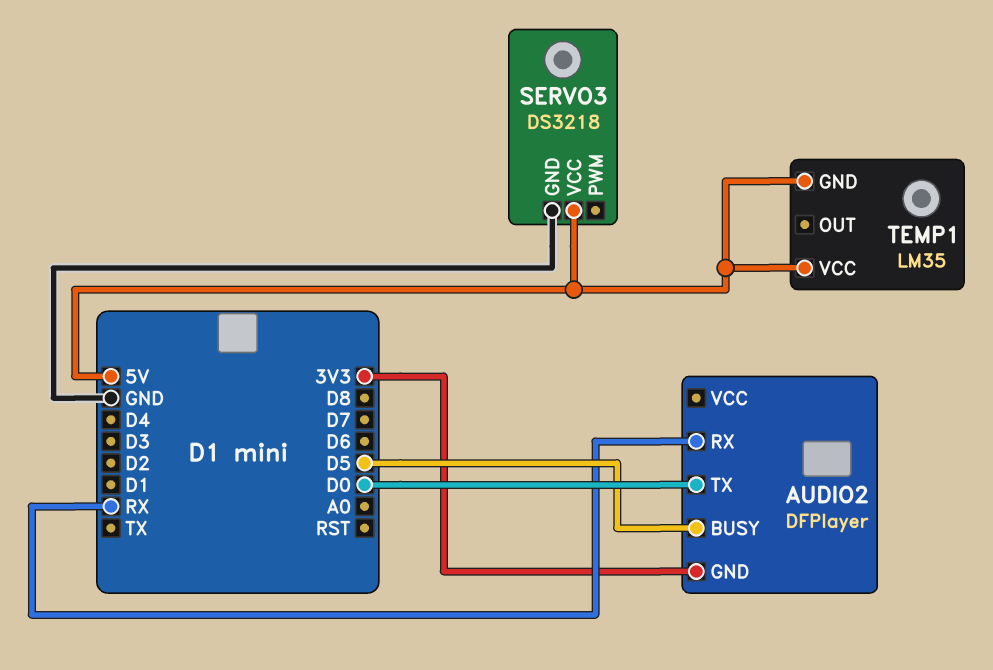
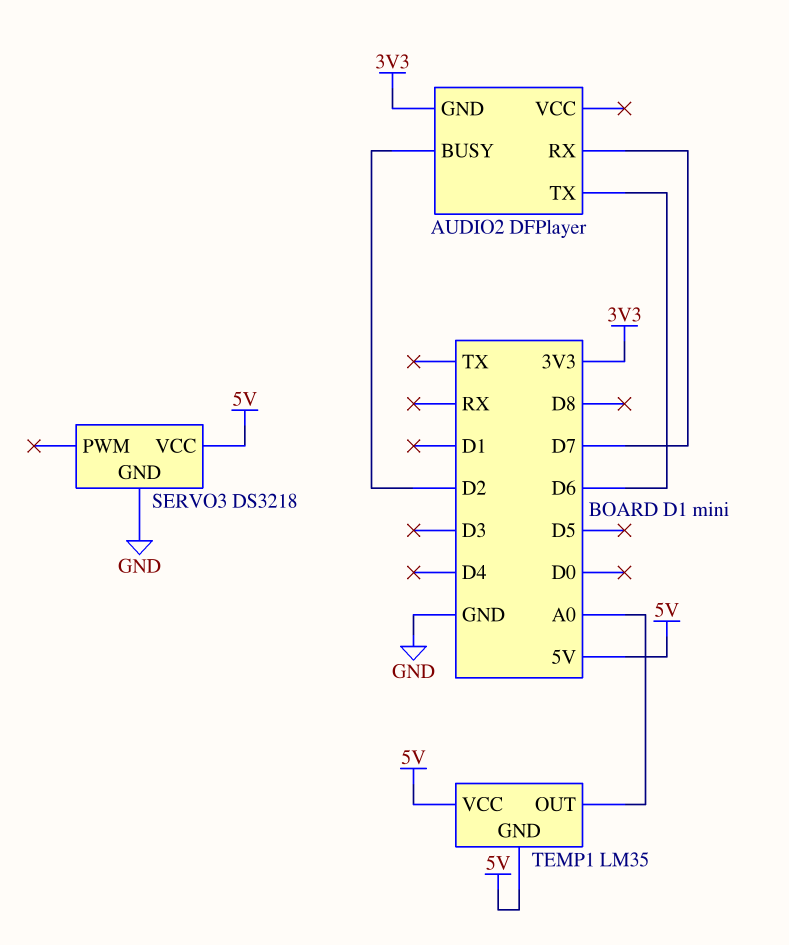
AUDIO2 pin BUSY: D5 -> D2
AUDIO2 pin RX: RX -> D7
AUDIO2 pin TX: D0 -> D6
TEMP1 pin OUT: none -> A0

